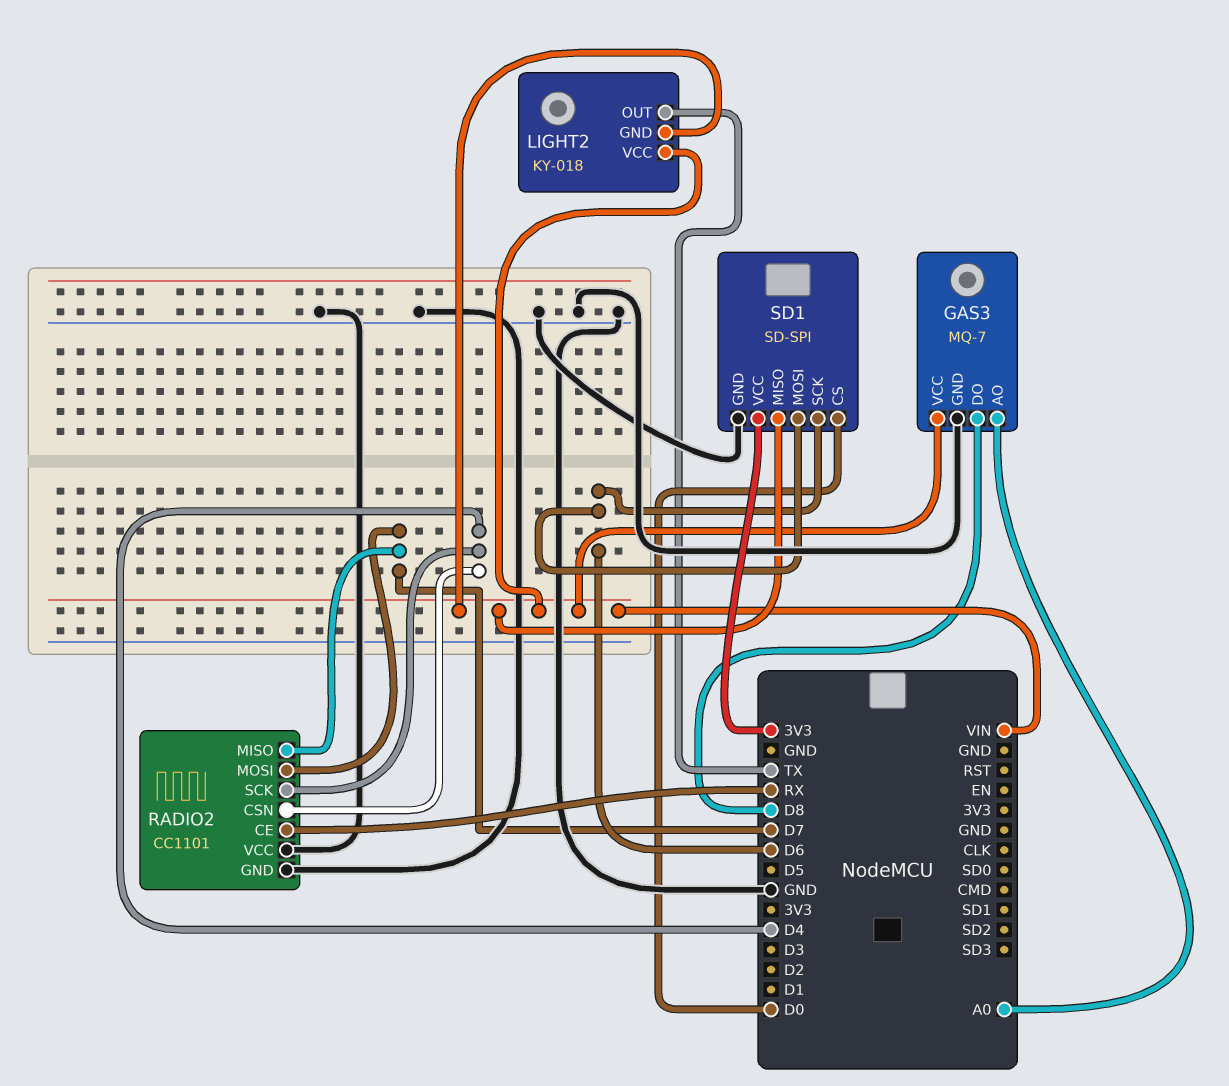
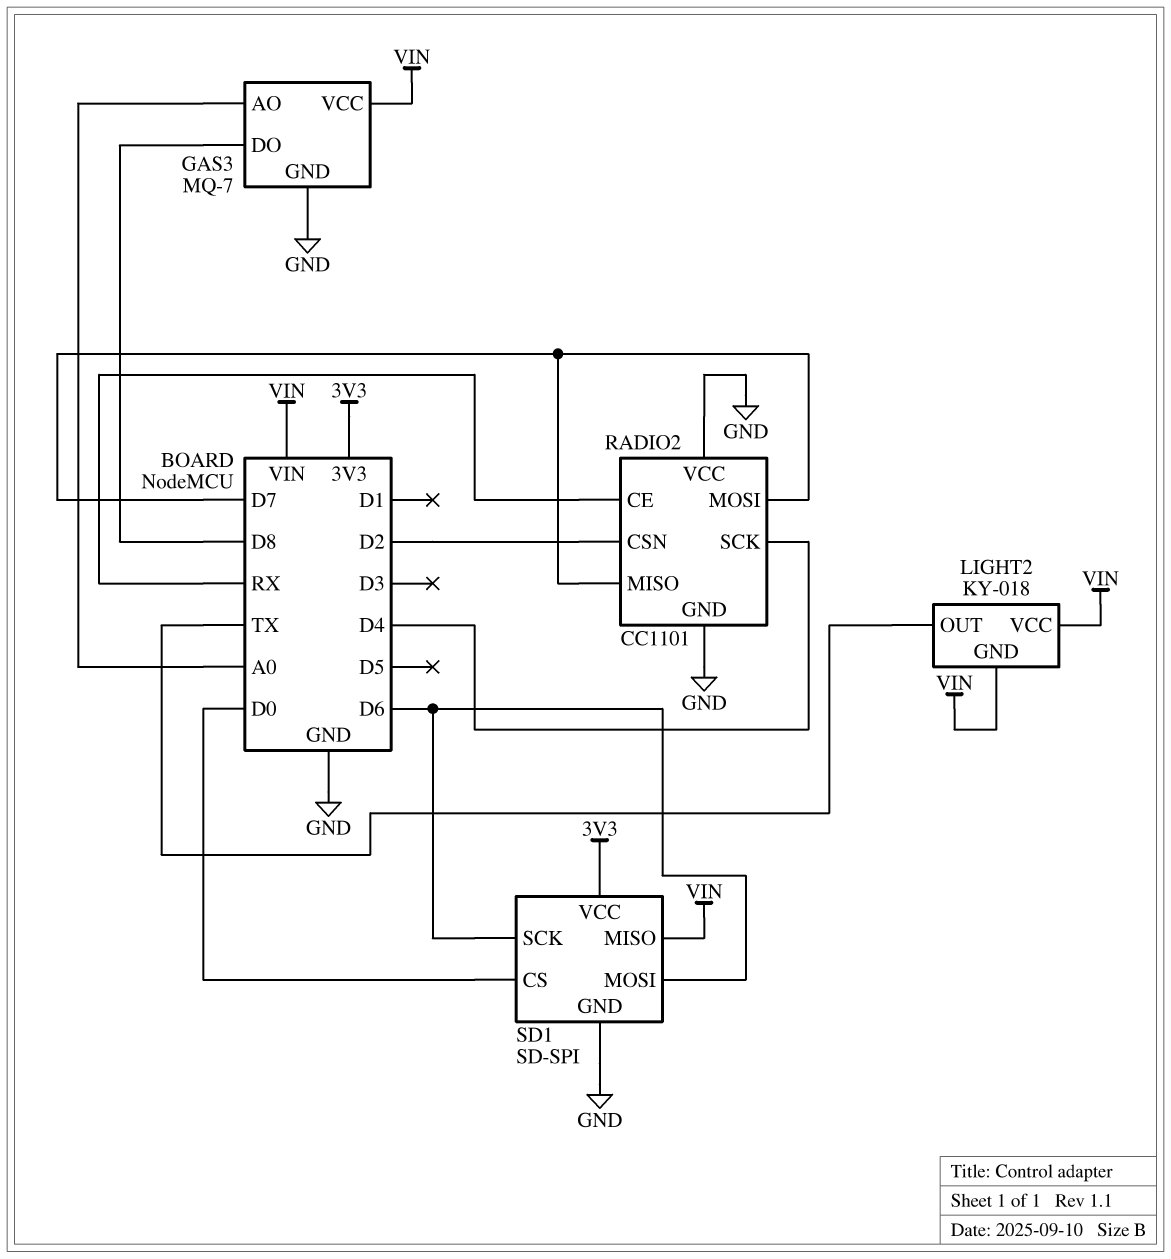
RADIO2 pin CSN: D4 -> D2

